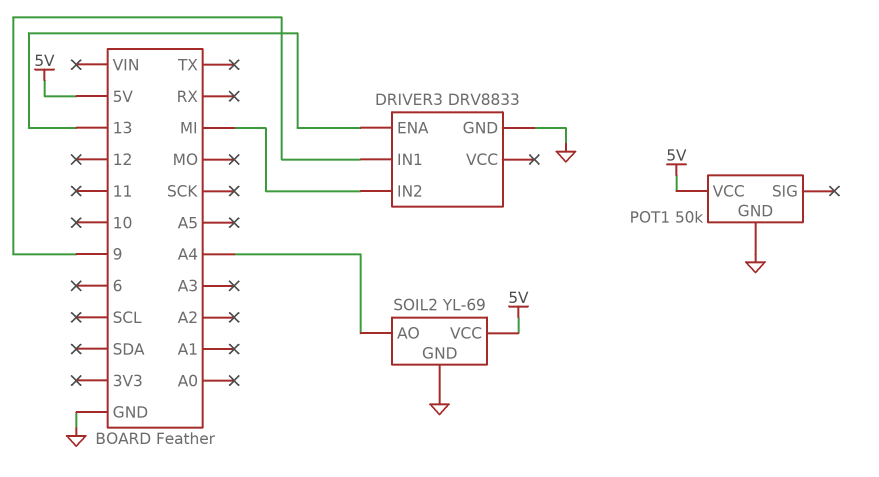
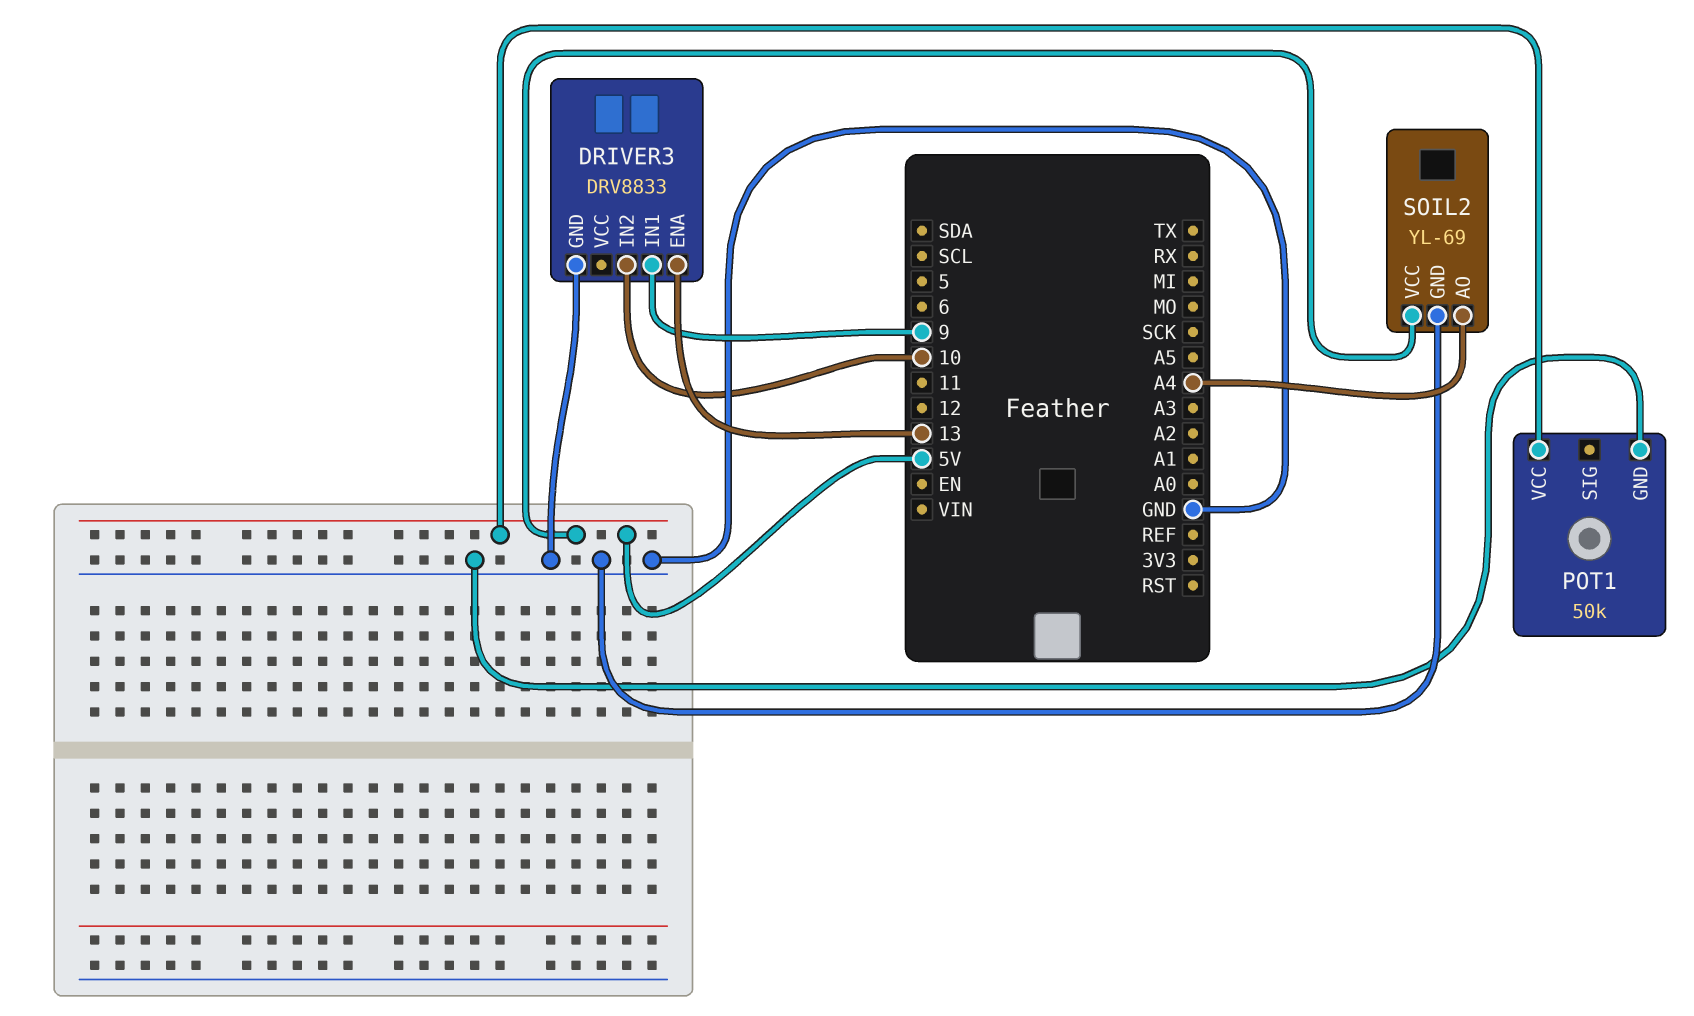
DRIVER3 pin IN2: MI -> 10

